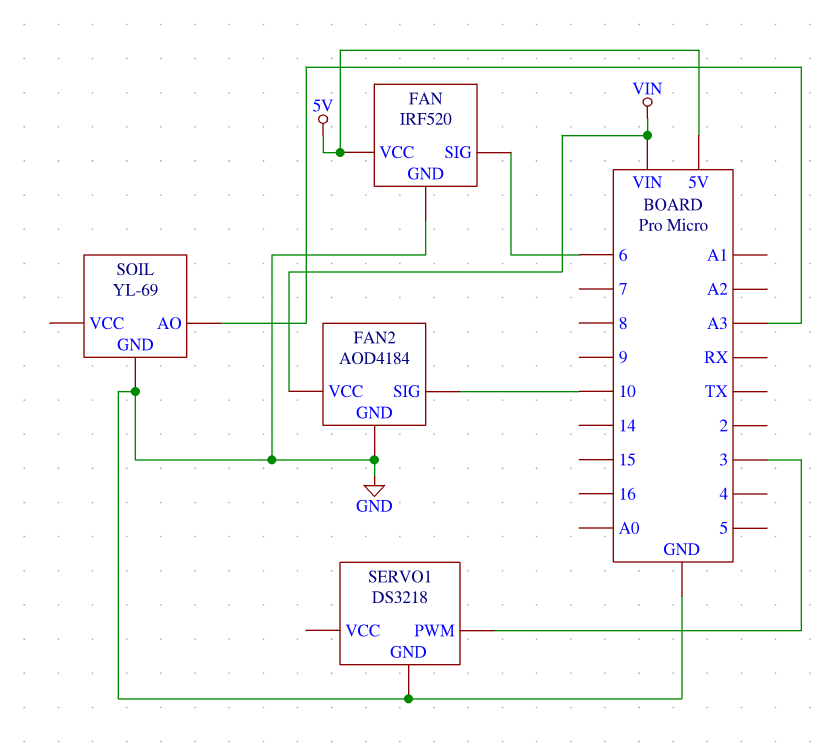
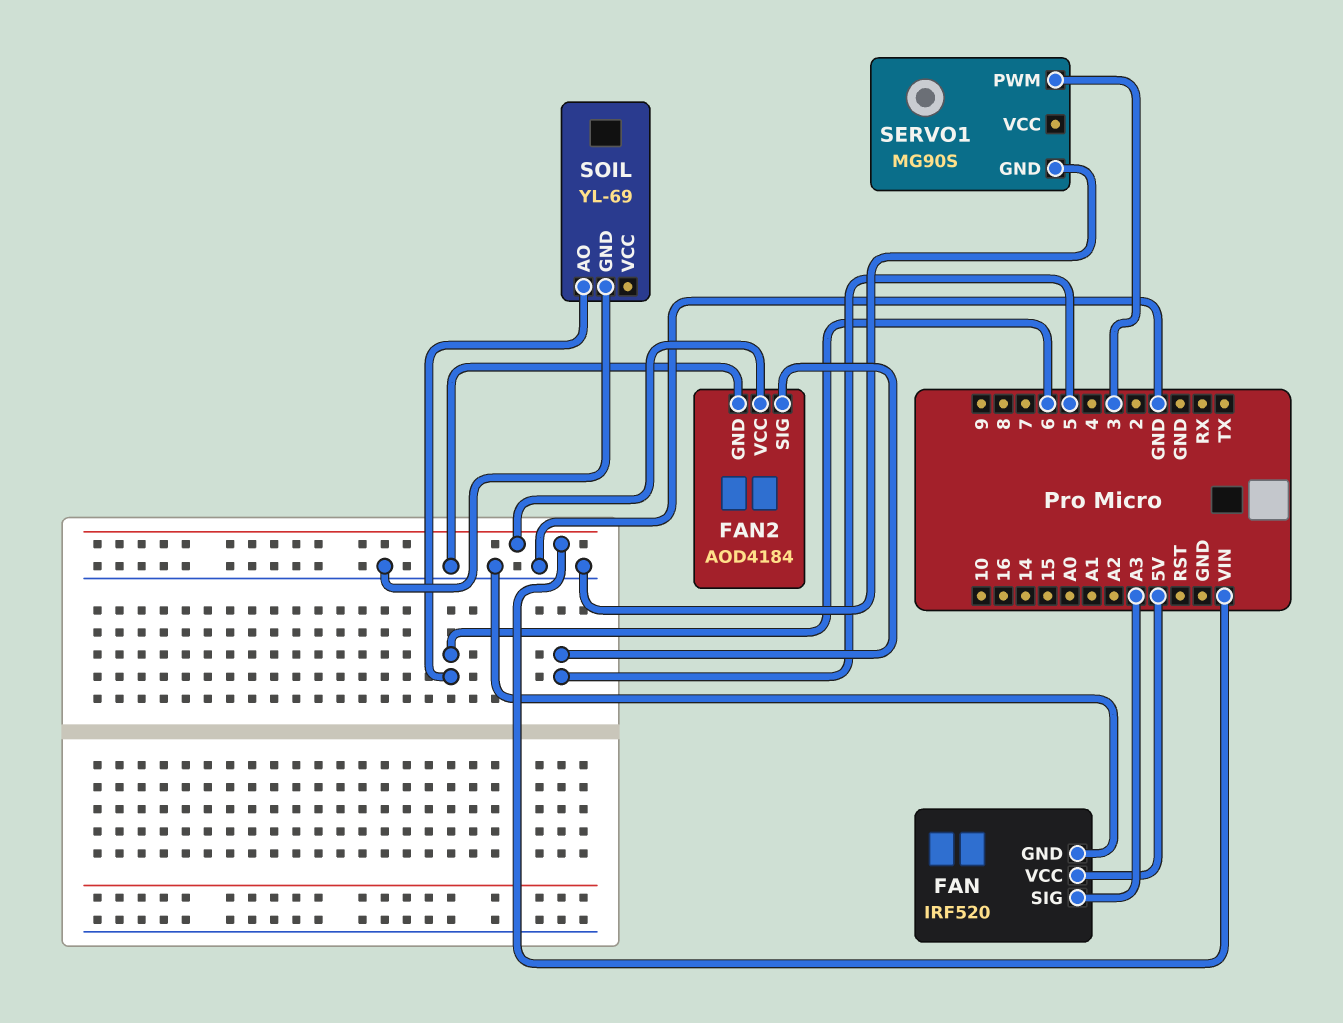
FAN pin SIG: 6 -> A3
FAN2 pin SIG: 10 -> 5
SERVO1: DS3218 -> MG90S
SOIL pin AO: A3 -> 6

